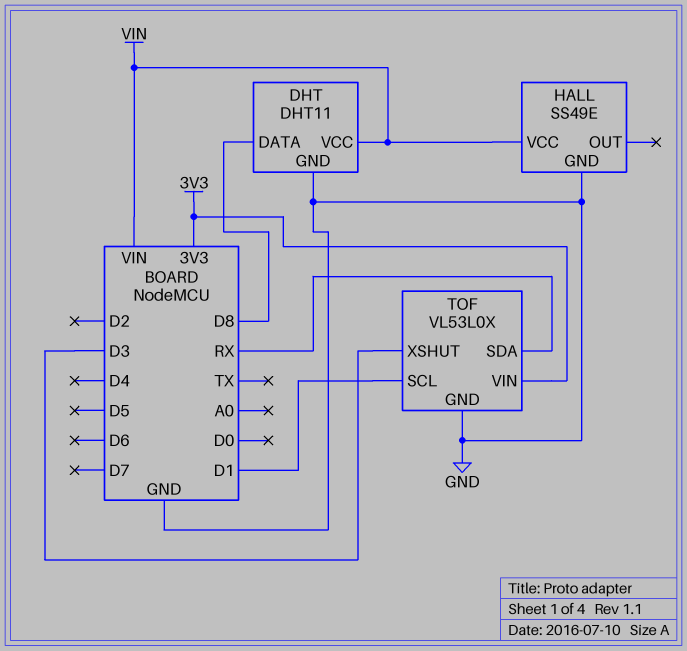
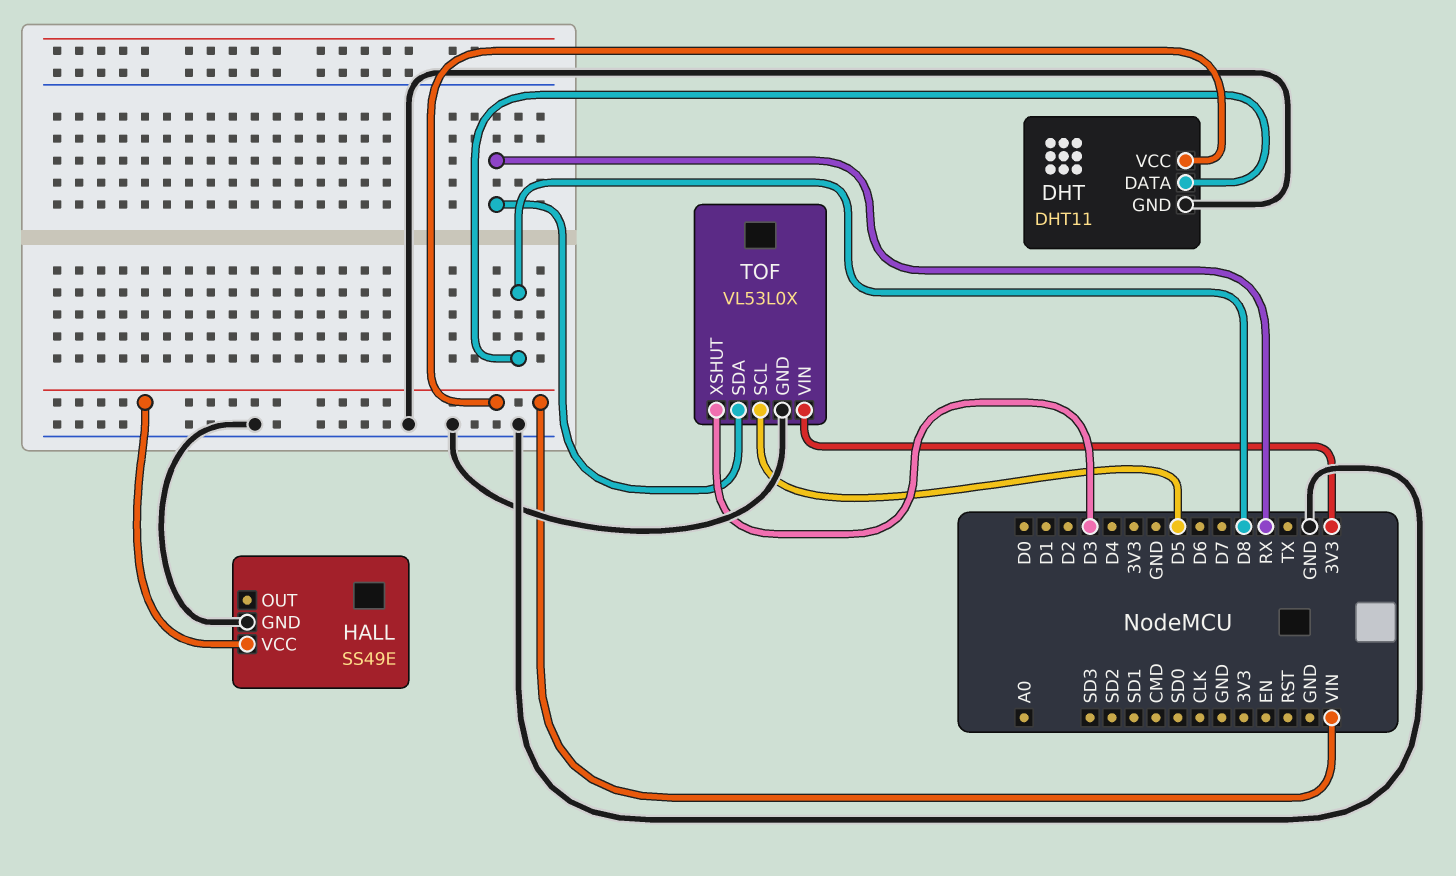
TOF pin SCL: D1 -> D5

